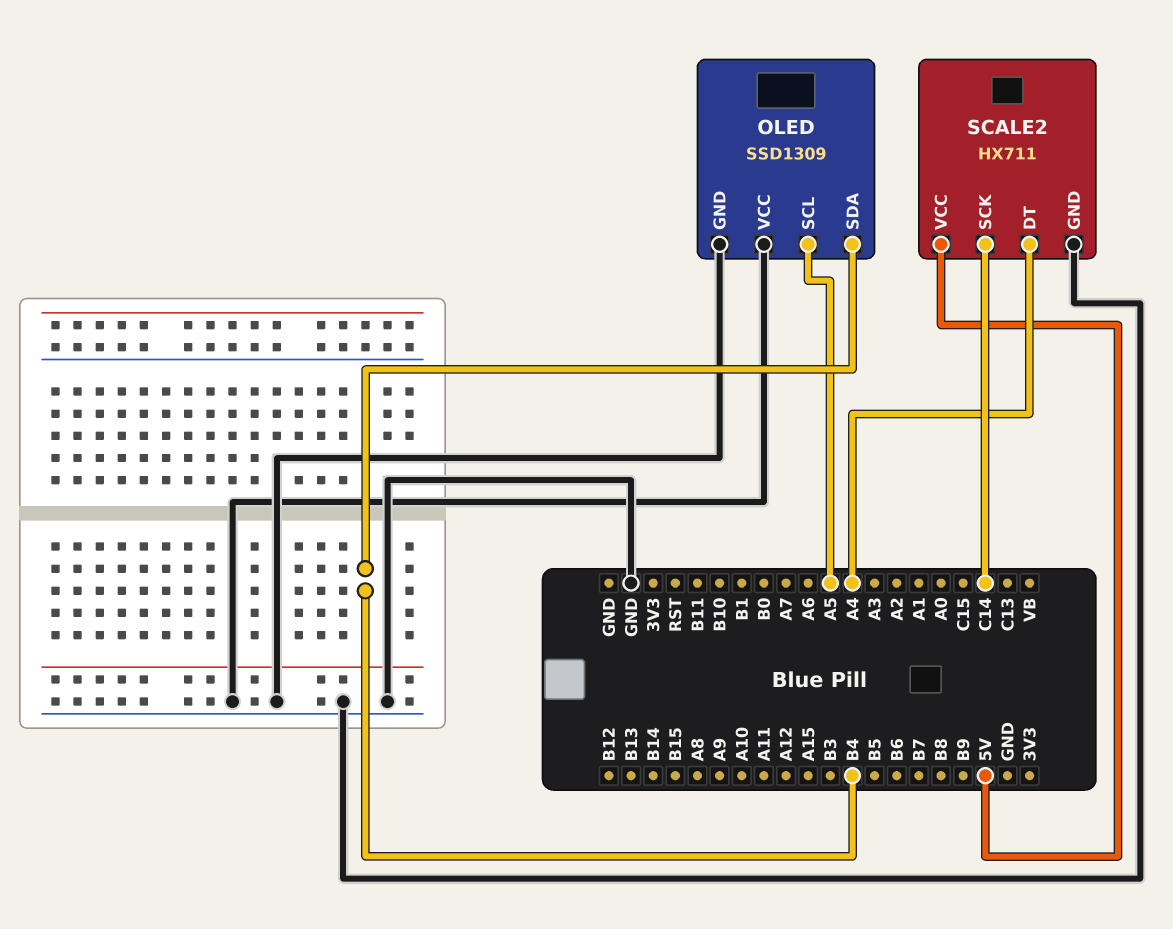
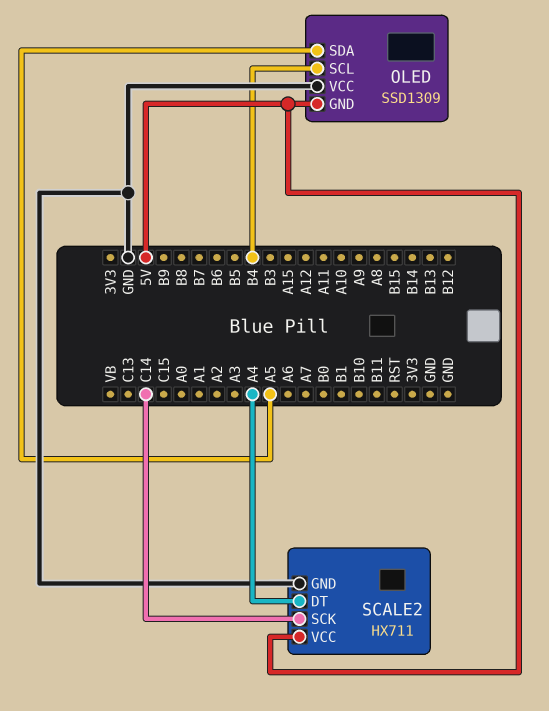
OLED pin GND: GND -> 5V
OLED pin SCL: A5 -> B4
OLED pin SDA: B4 -> A5

